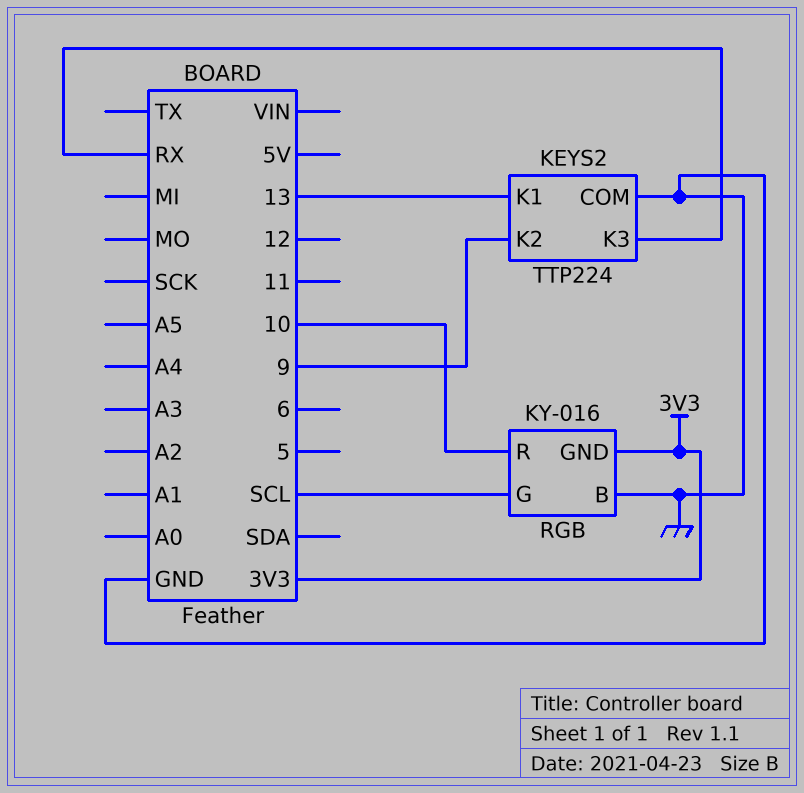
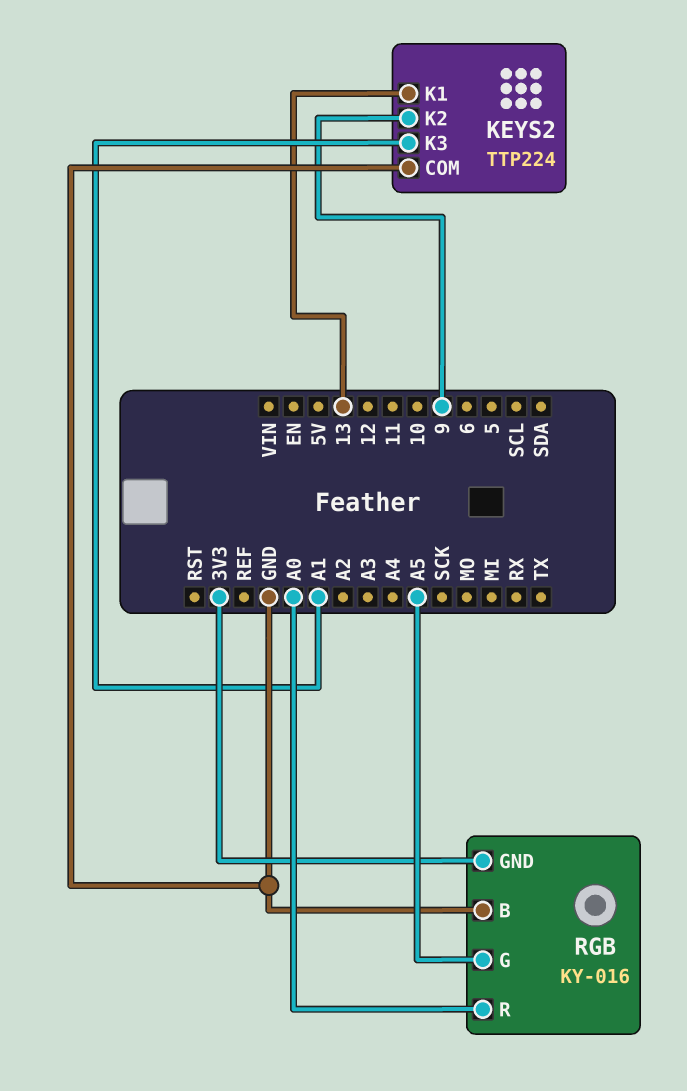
KEYS2 pin K3: RX -> A1
RGB pin G: SCL -> A5
RGB pin R: 10 -> A0

